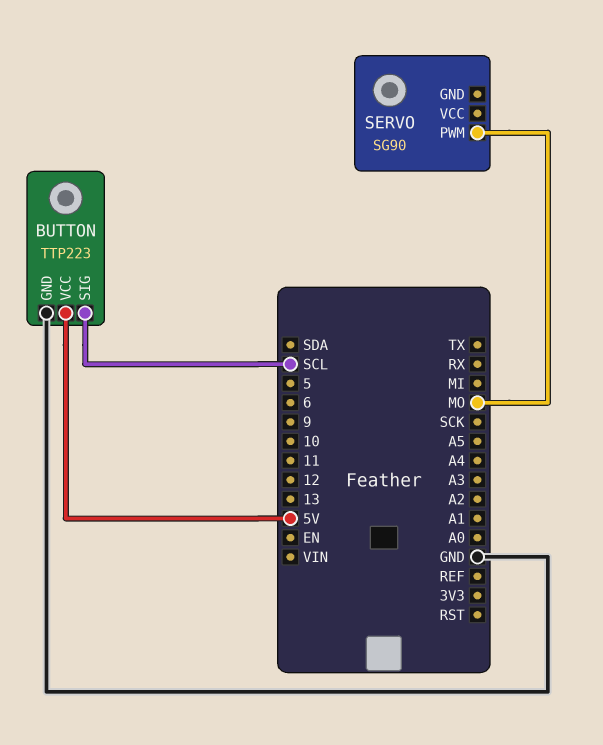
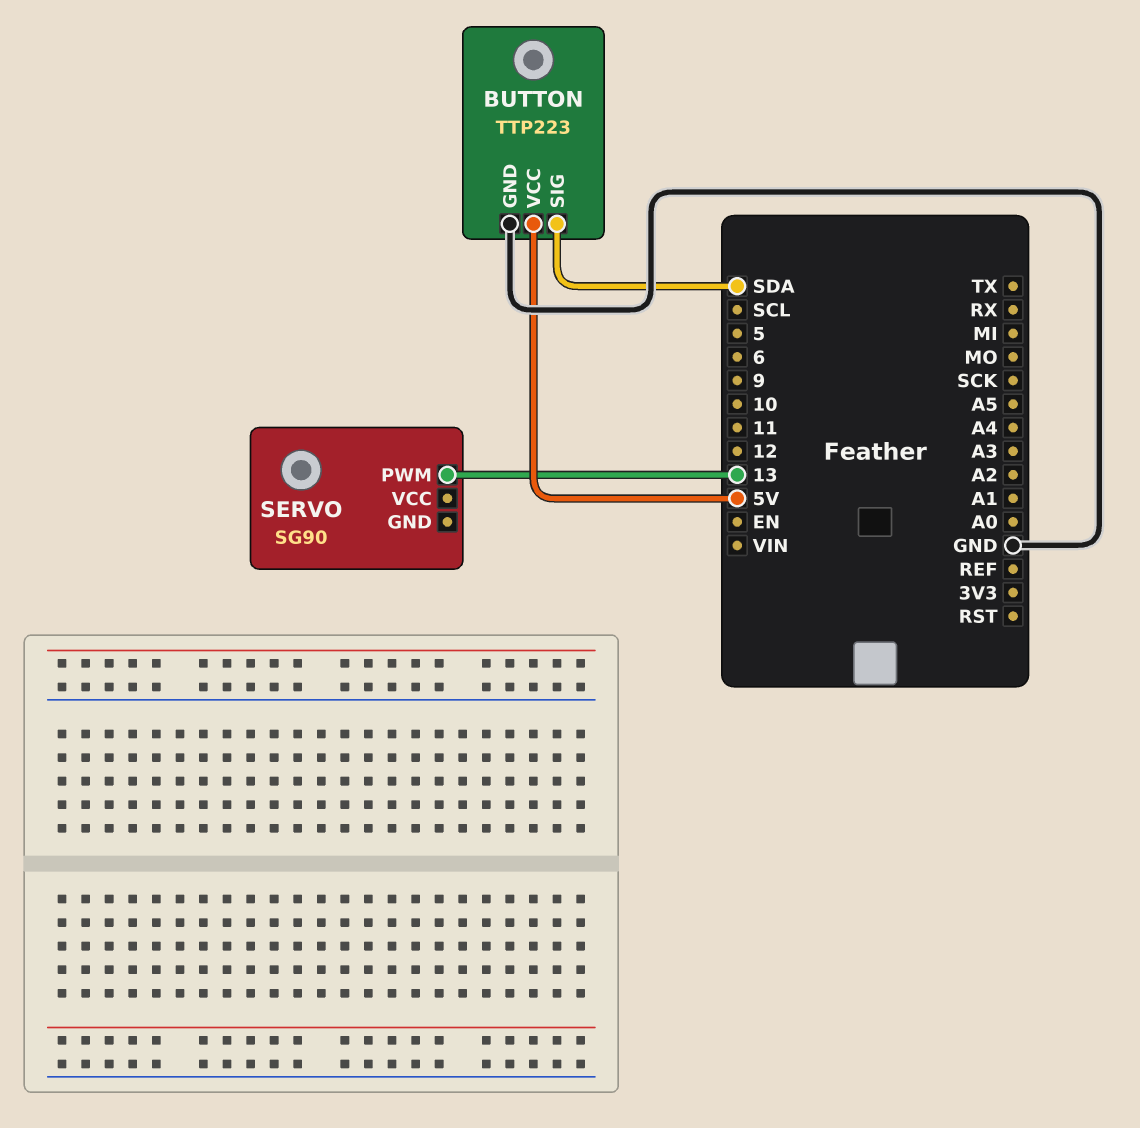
BUTTON pin SIG: SCL -> SDA
SERVO pin PWM: MO -> 13

